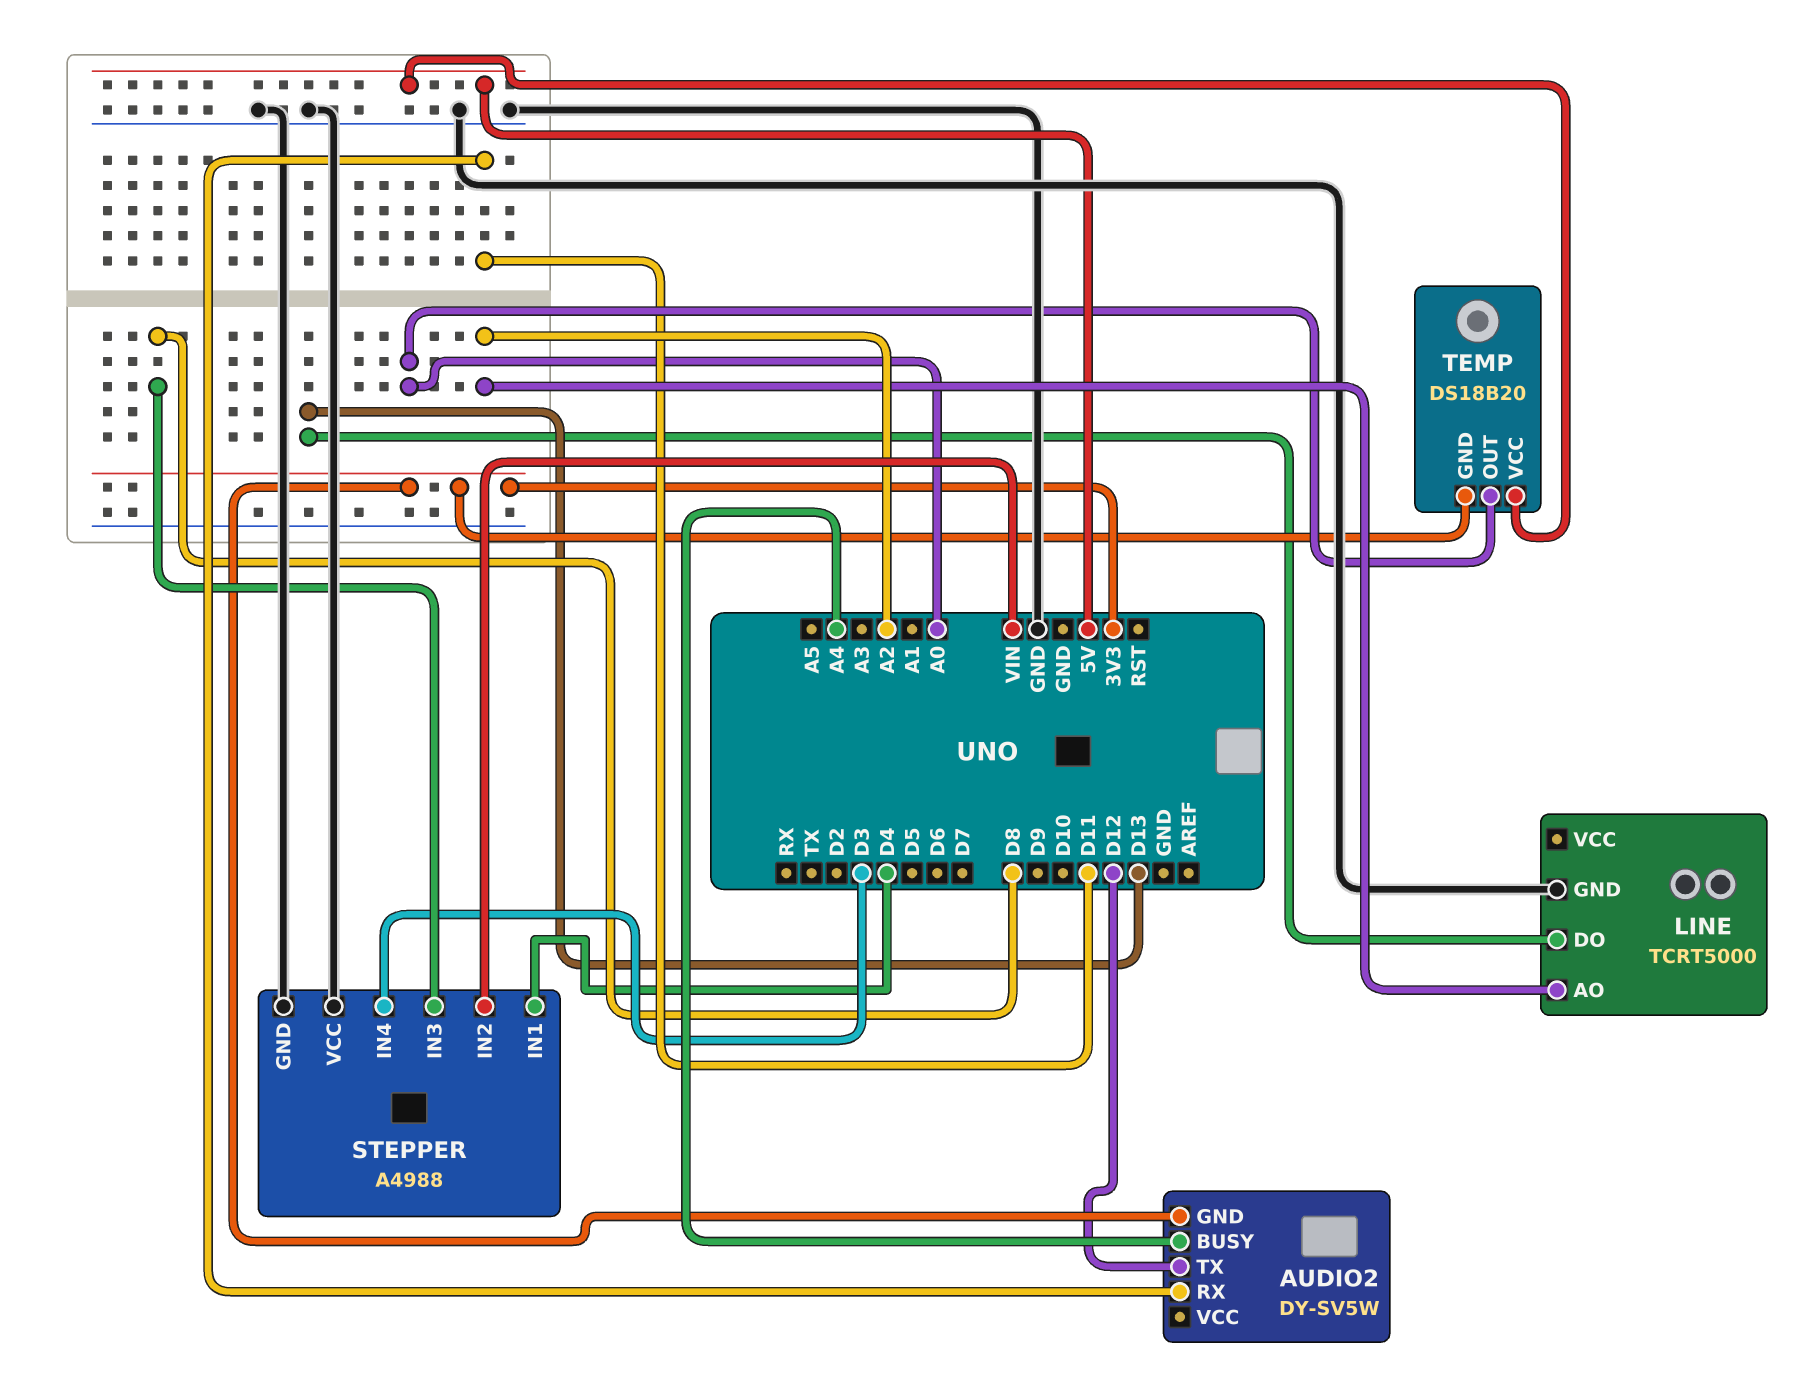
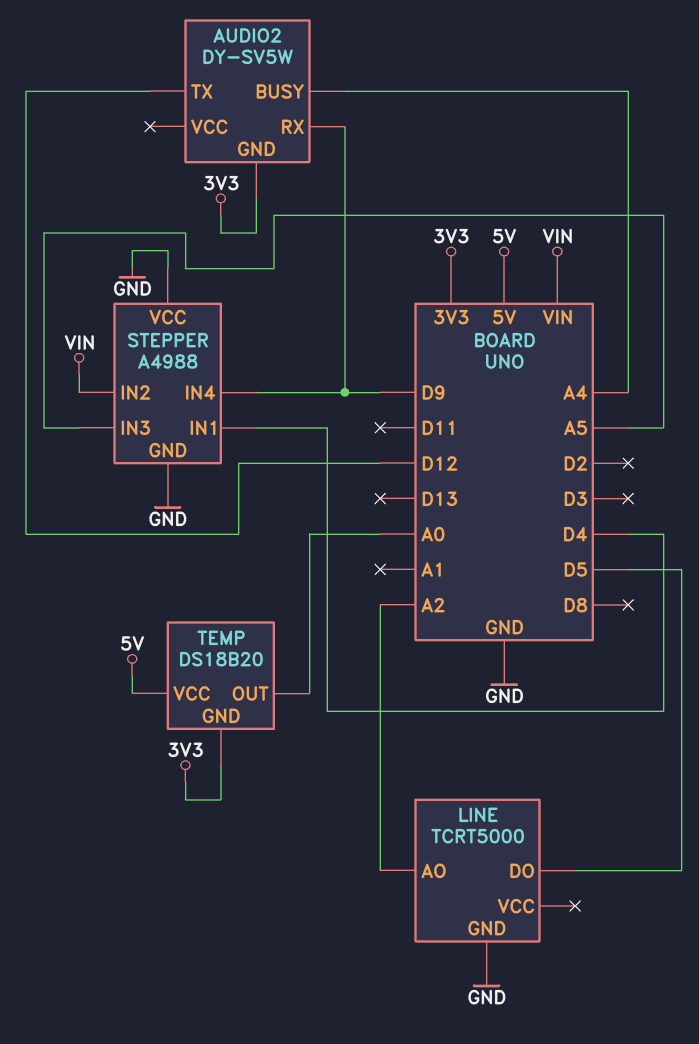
AUDIO2 pin RX: D11 -> D9
LINE pin DO: D13 -> D5
STEPPER pin IN3: D8 -> A5
STEPPER pin IN4: D3 -> D9

